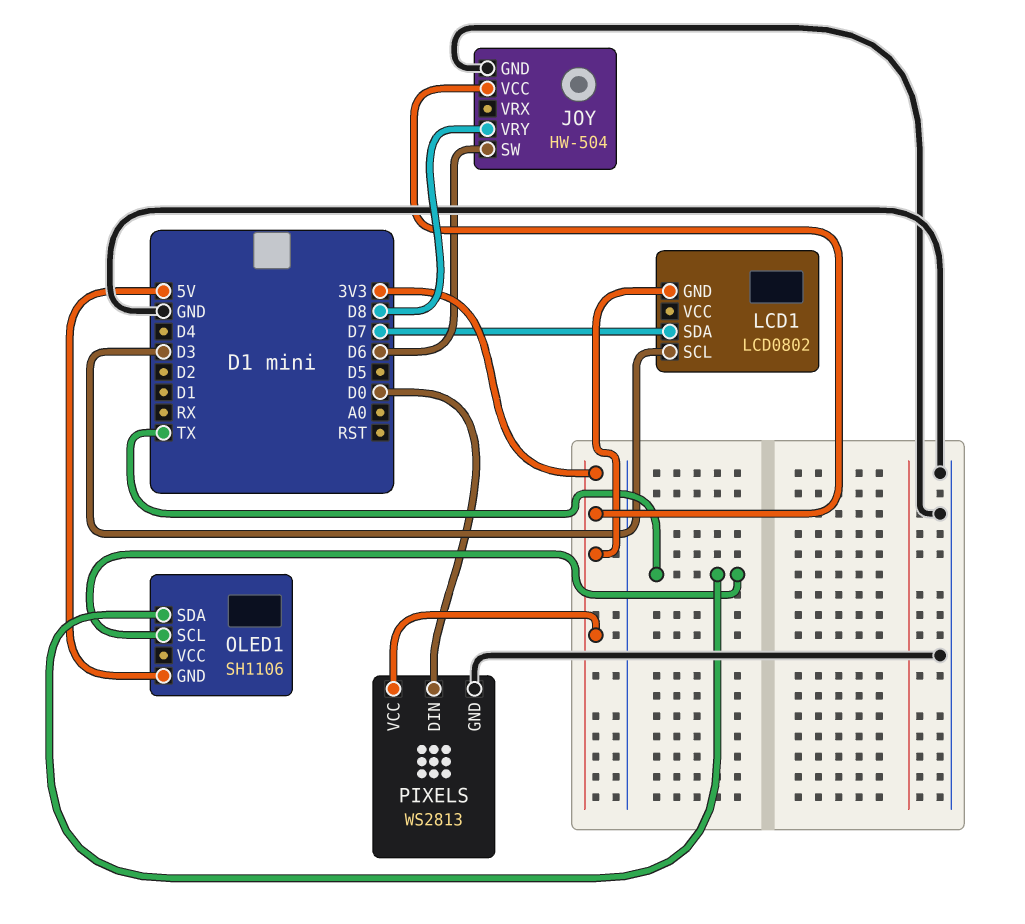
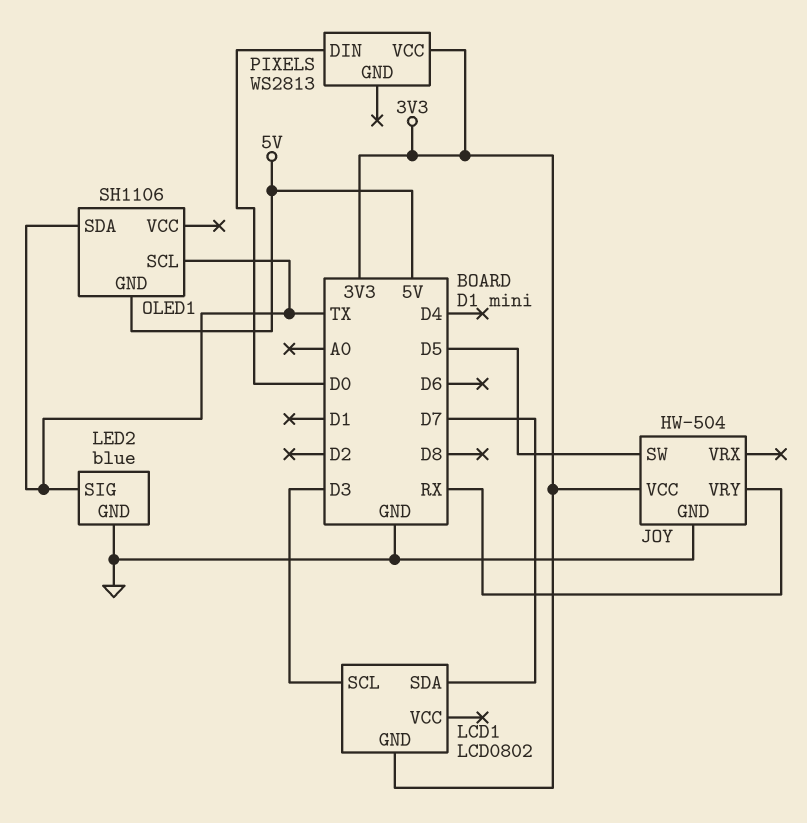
JOY pin SW: D6 -> D5
JOY pin VRY: D8 -> RX
LED2: none -> blue
LED2 pin GND: none -> GND
LED2 pin SIG: none -> TX
PIXELS pin GND: GND -> none

